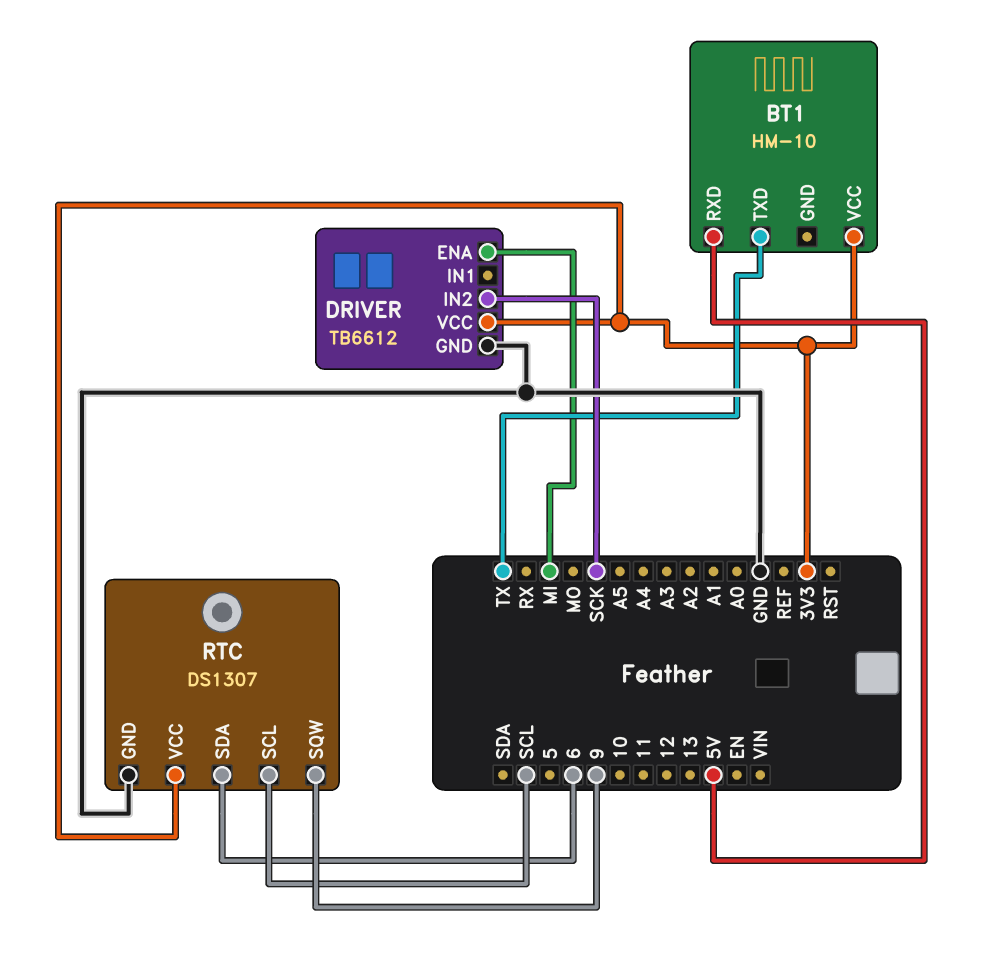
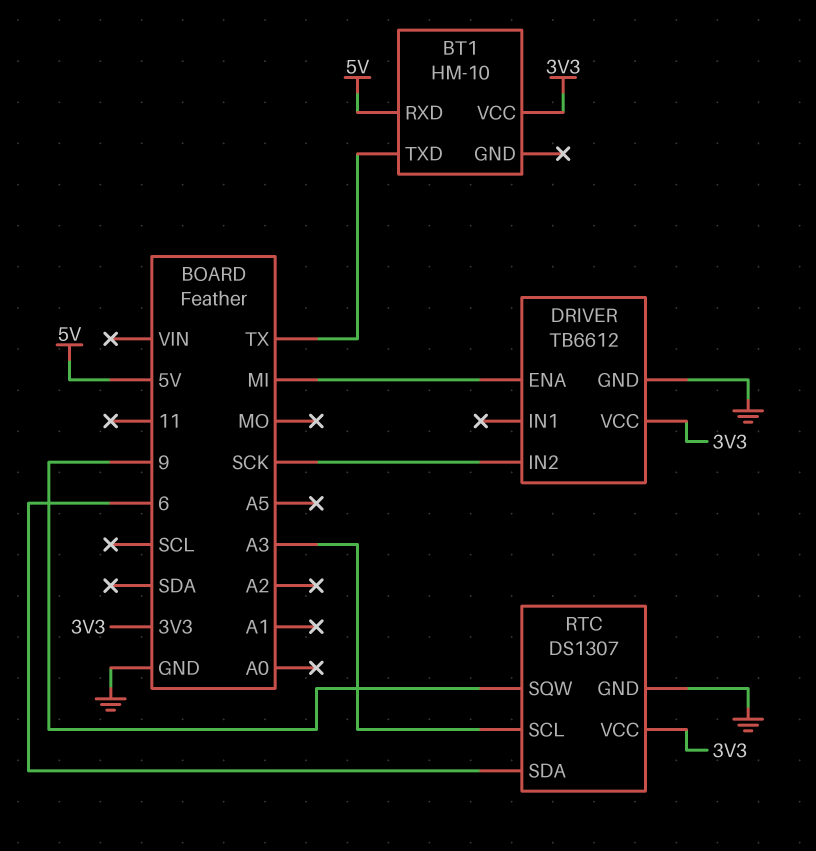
RTC pin SCL: SCL -> A3

